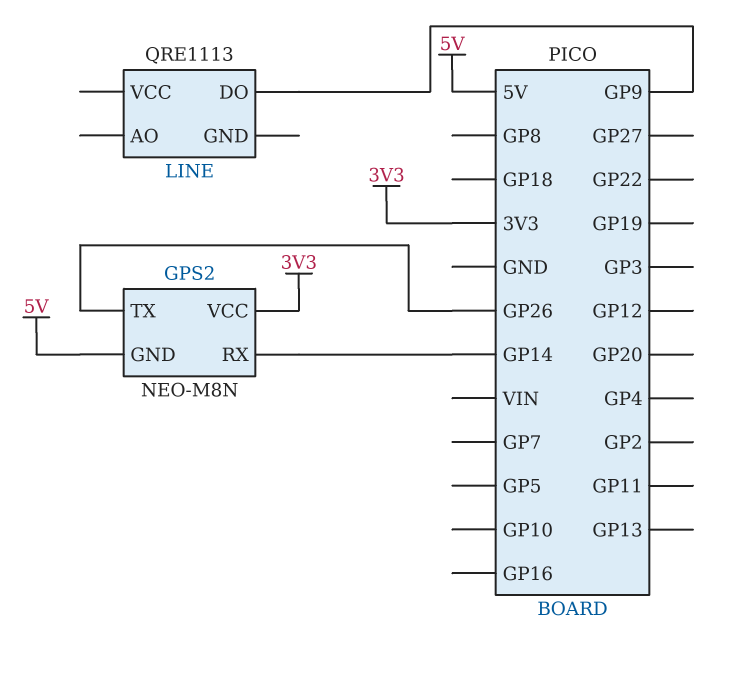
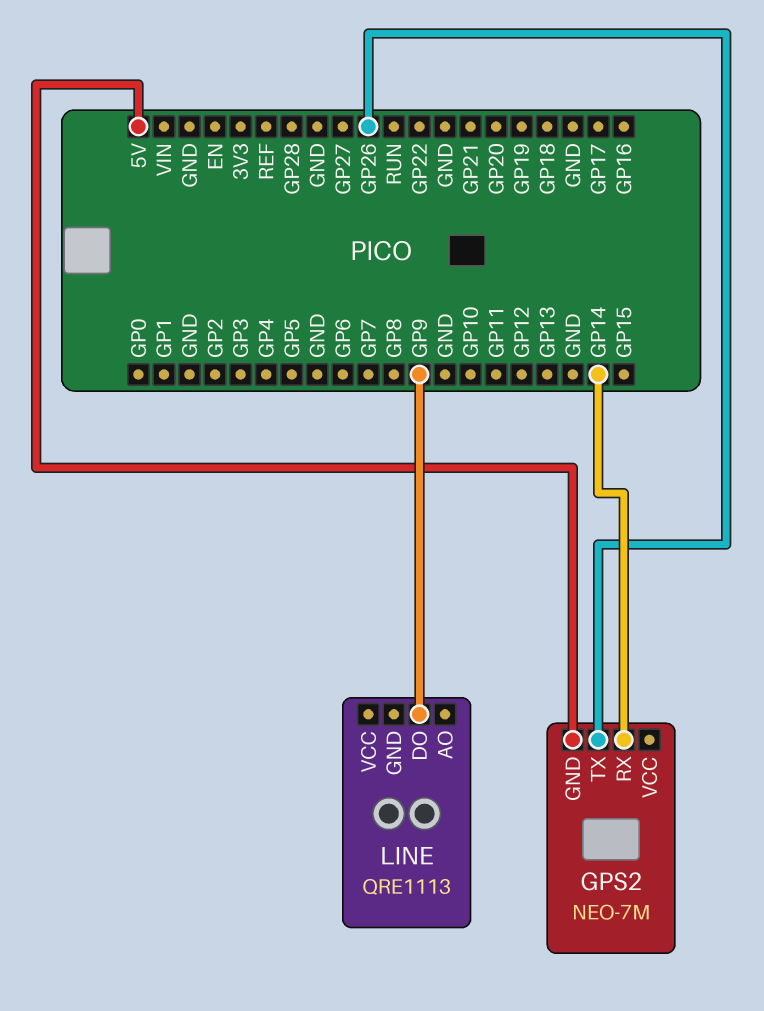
GPS2: NEO-M8N -> NEO-7M
GPS2 pin VCC: 3V3 -> none

